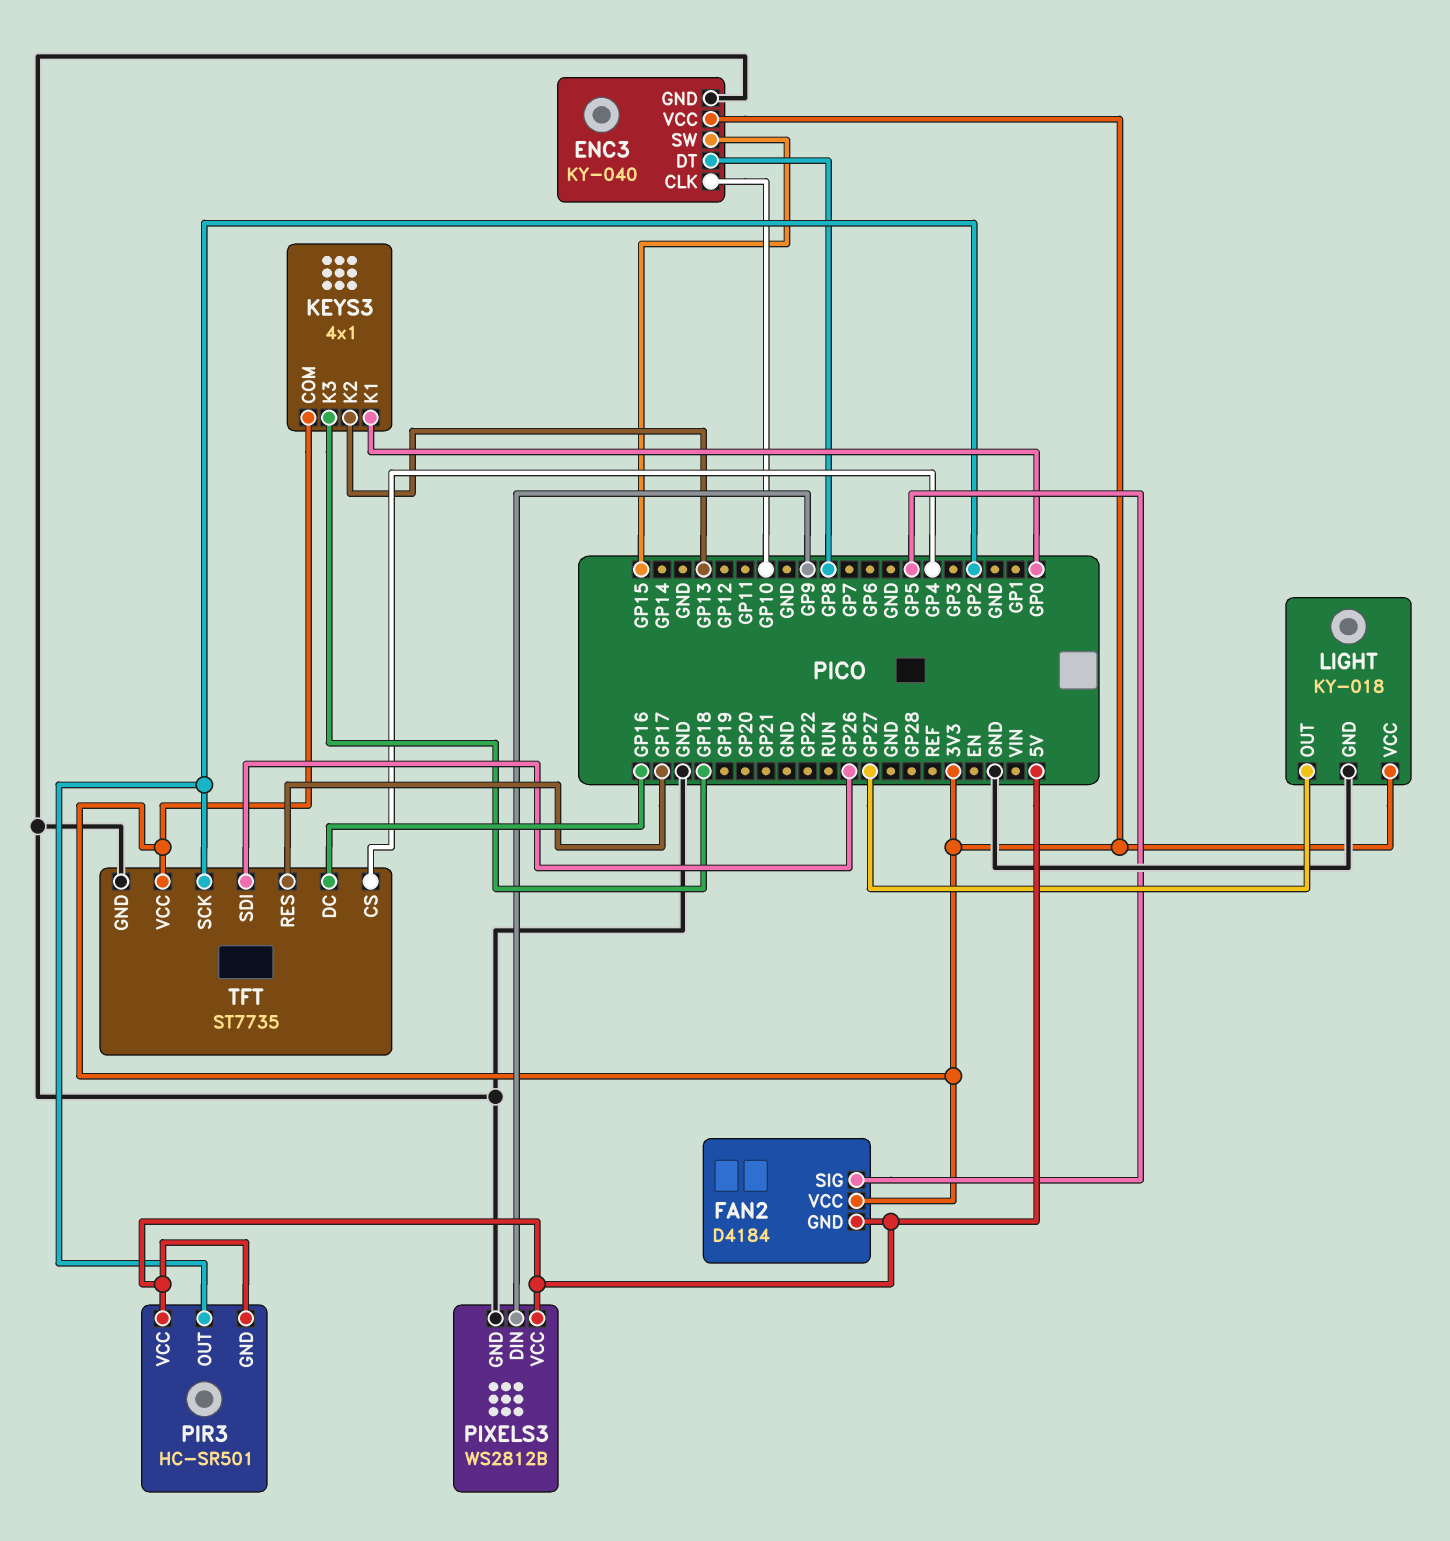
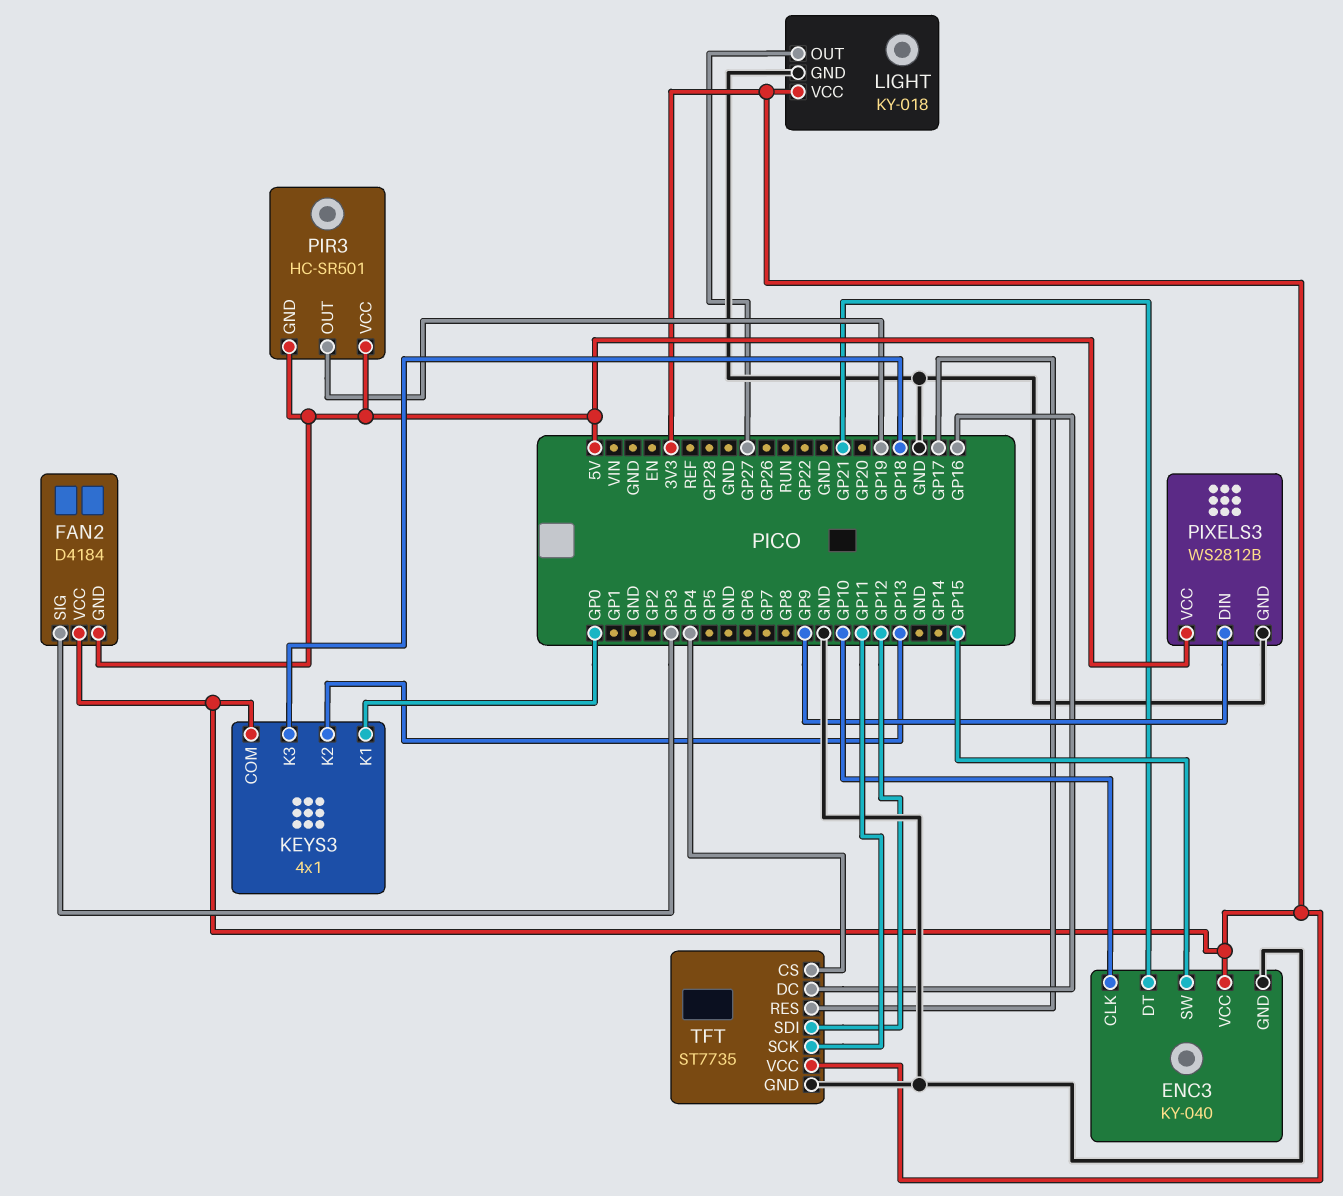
ENC3 pin DT: GP8 -> GP21
FAN2 pin SIG: GP5 -> GP3
PIR3 pin OUT: GP2 -> GP19
TFT pin SCK: GP2 -> GP11
TFT pin SDI: GP26 -> GP12

